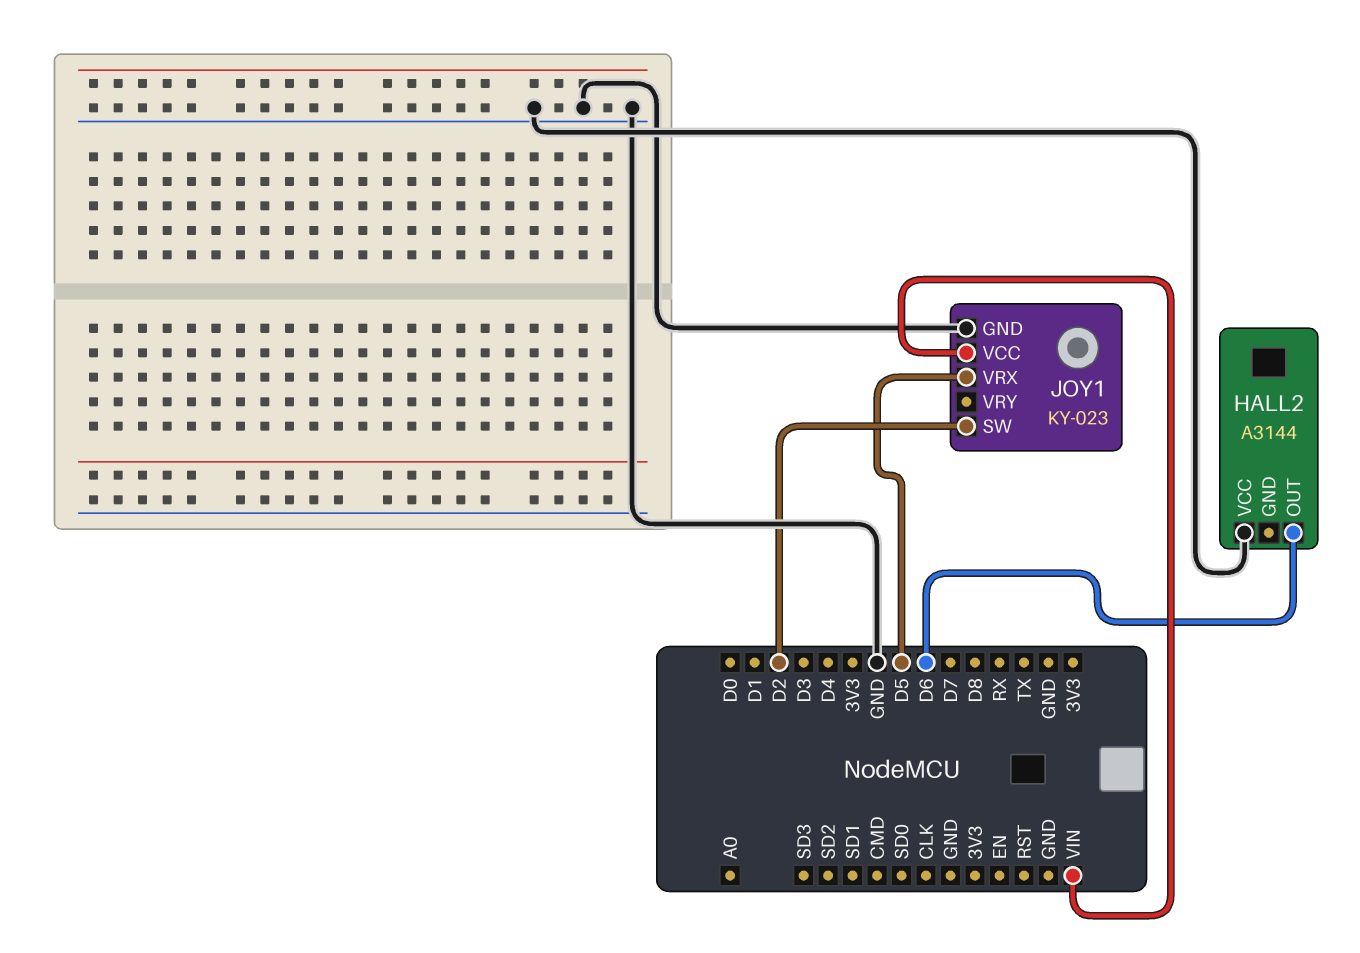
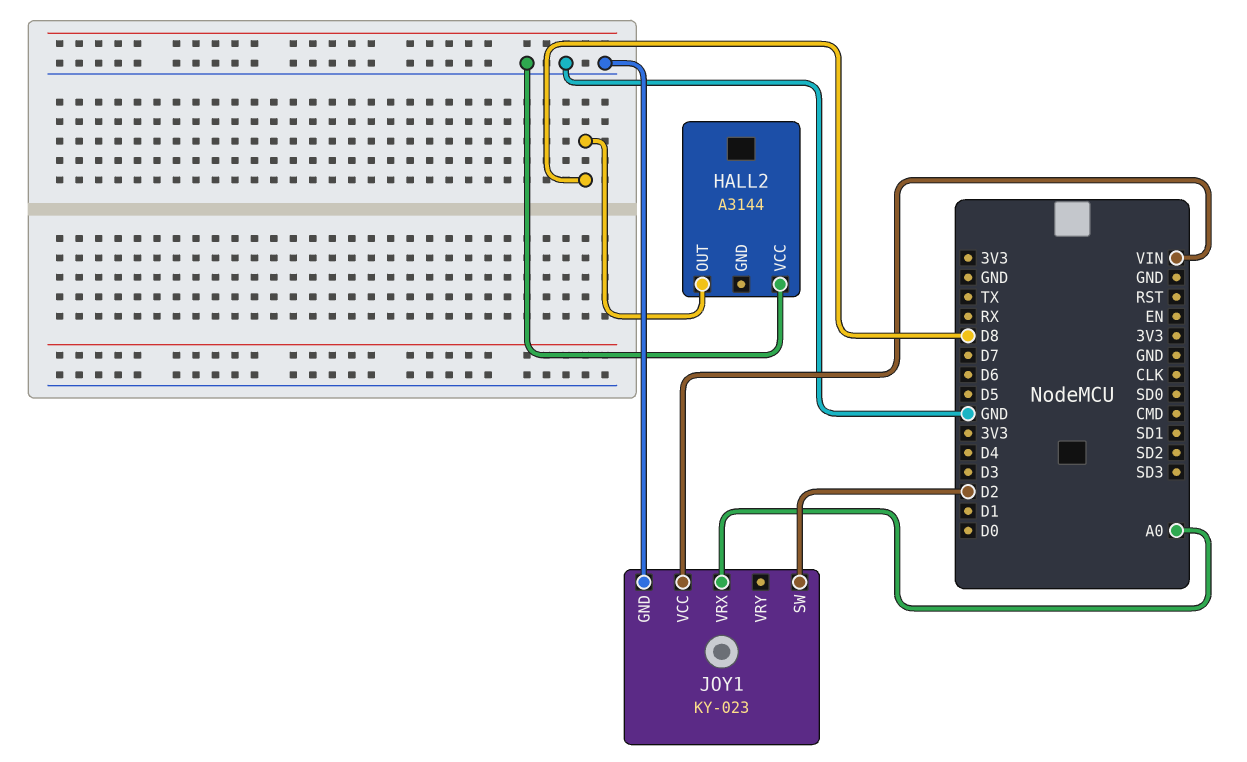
HALL2 pin OUT: D6 -> D8
JOY1 pin VRX: D5 -> A0

